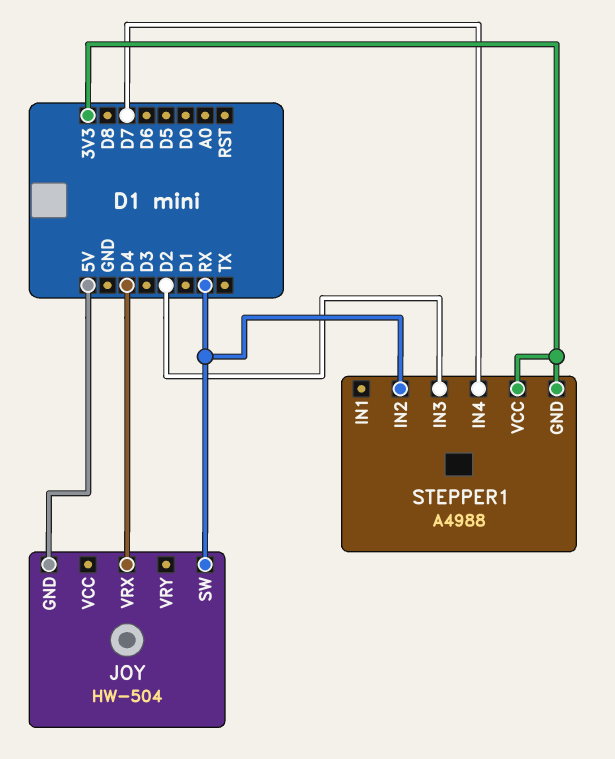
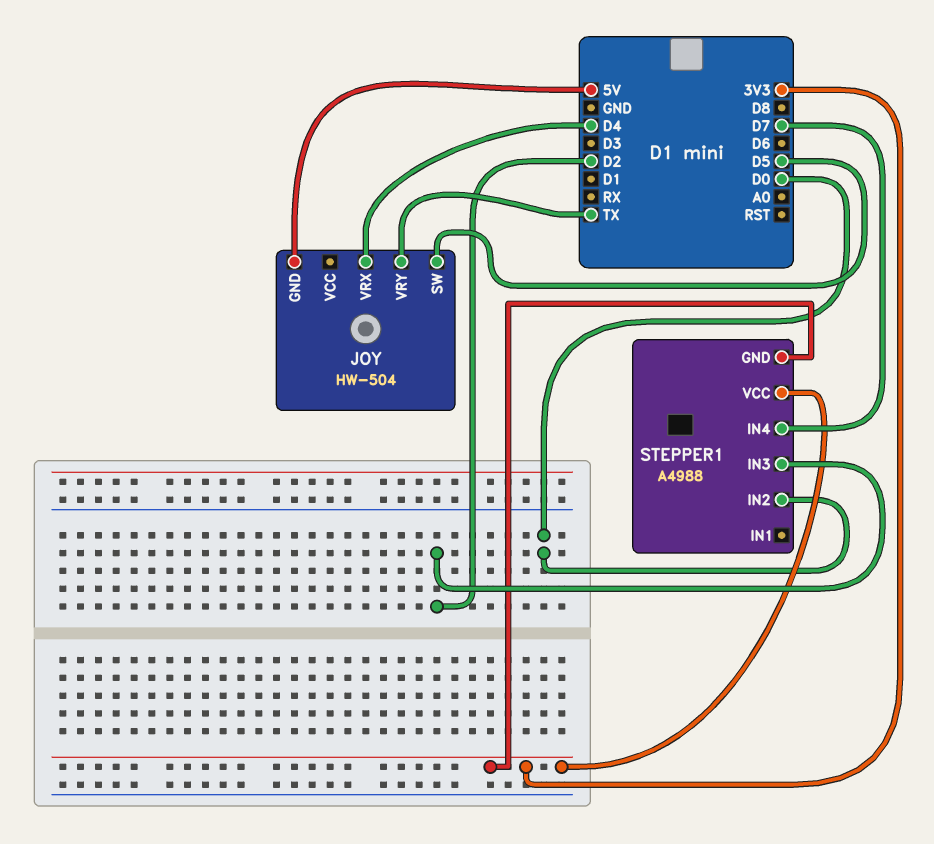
JOY pin SW: RX -> D5
JOY pin VRY: none -> TX
STEPPER1 pin IN2: RX -> D0

